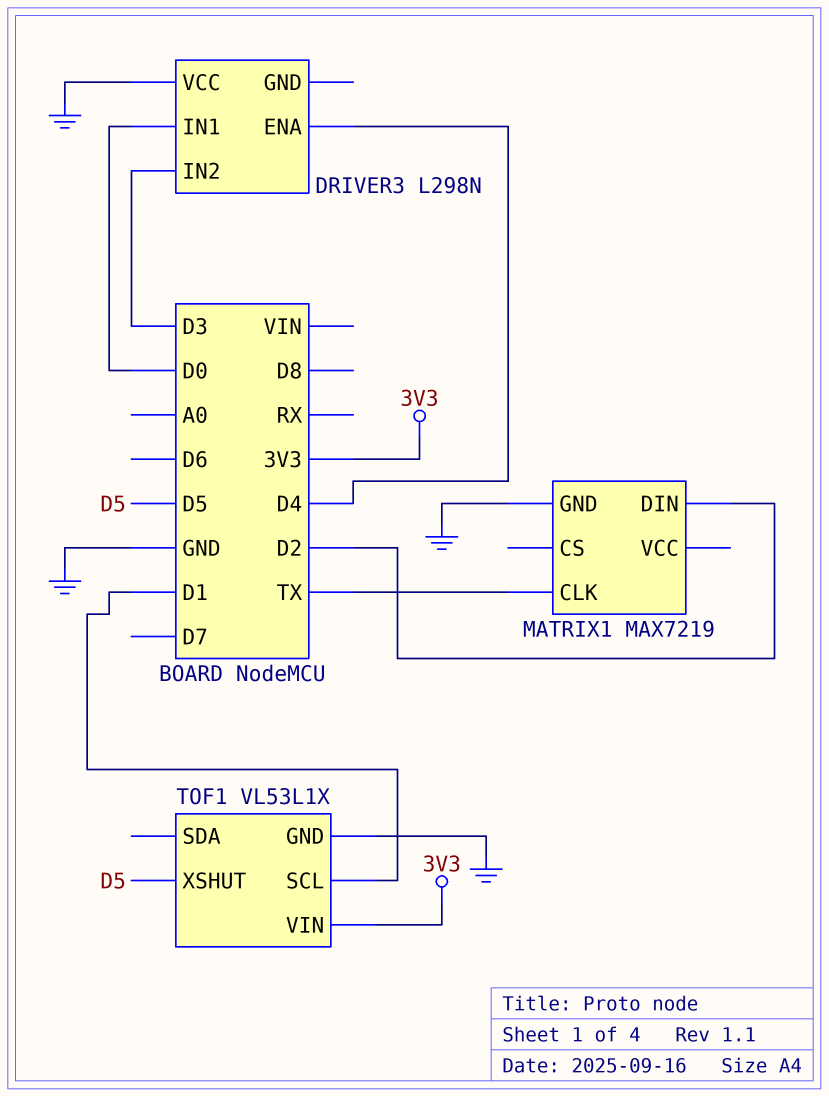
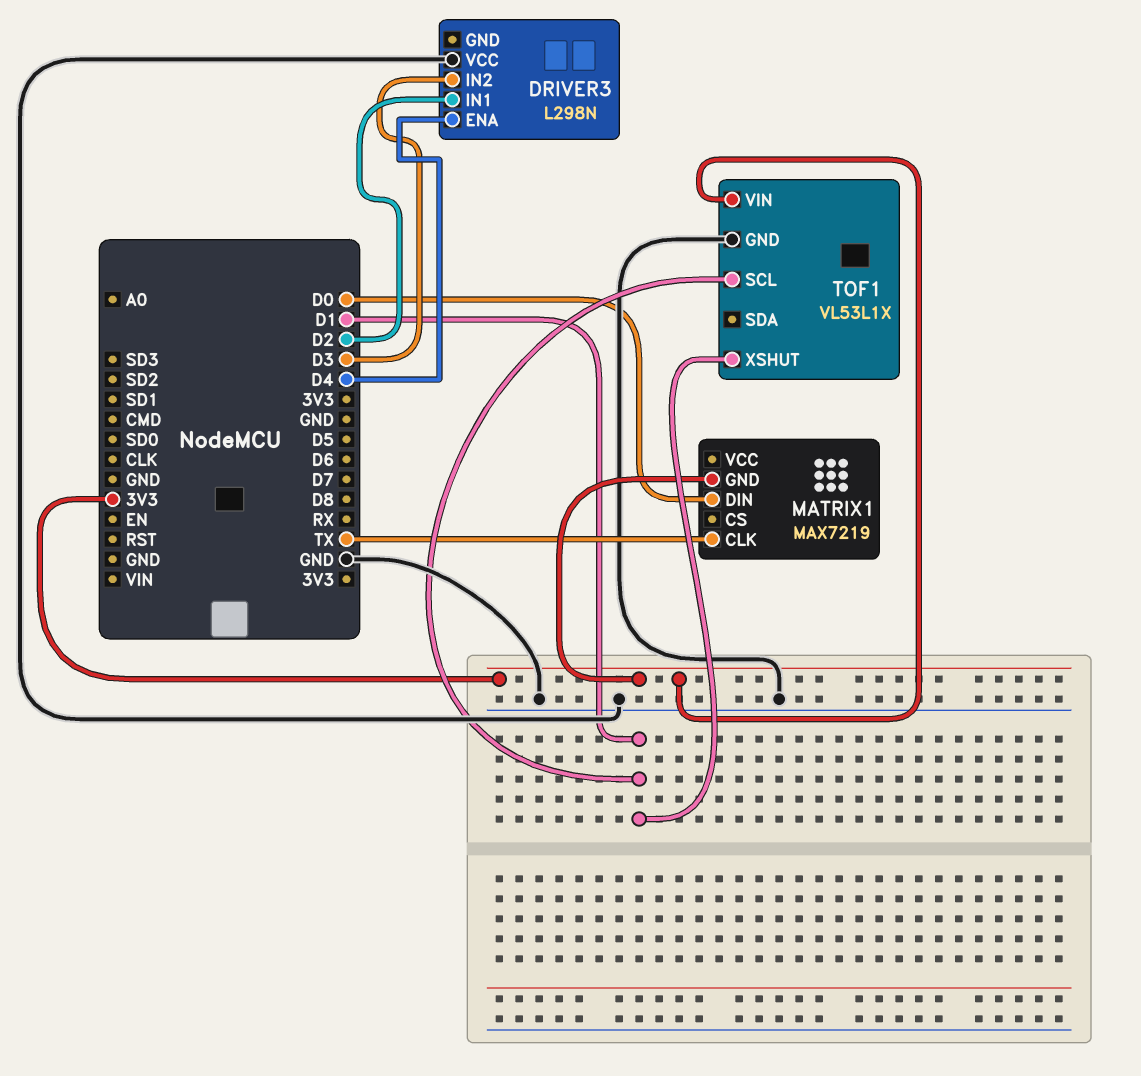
DRIVER3 pin IN1: D0 -> D2
MATRIX1 pin DIN: D2 -> D0
MATRIX1 pin GND: GND -> 3V3
TOF1 pin XSHUT: D5 -> D1

